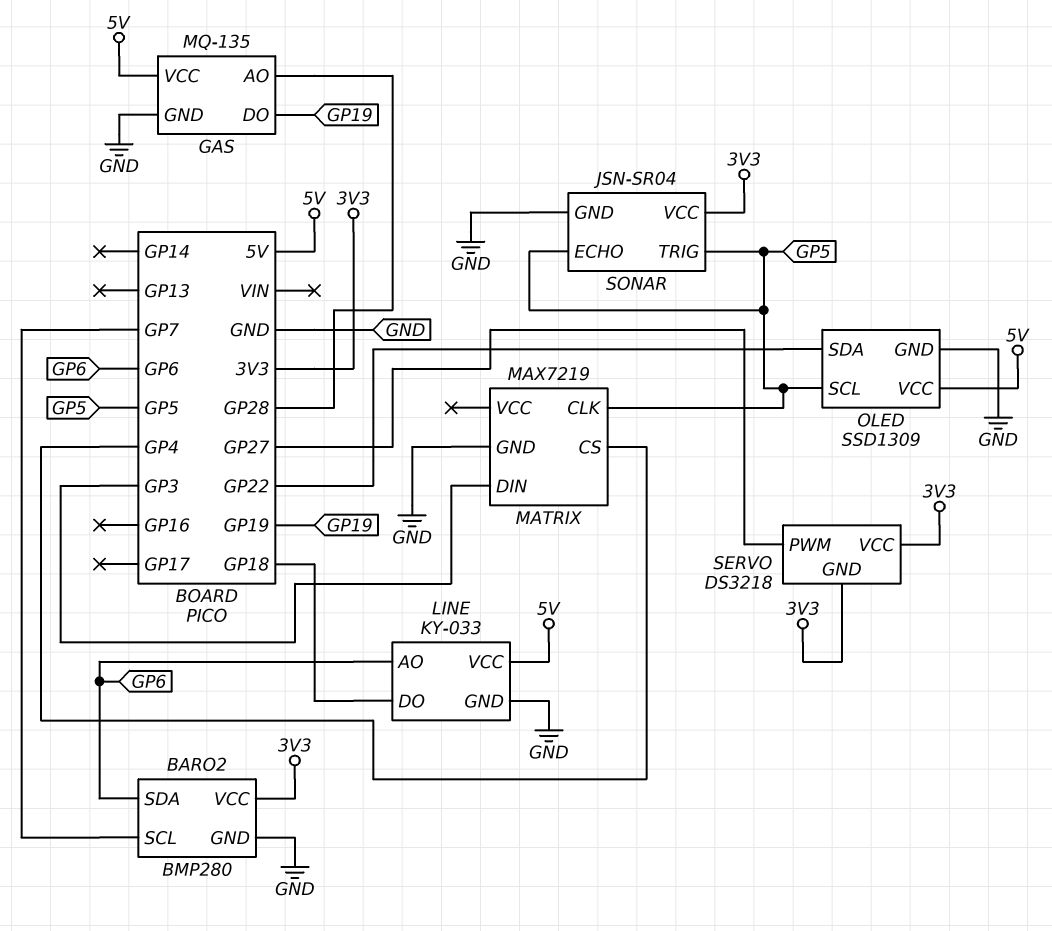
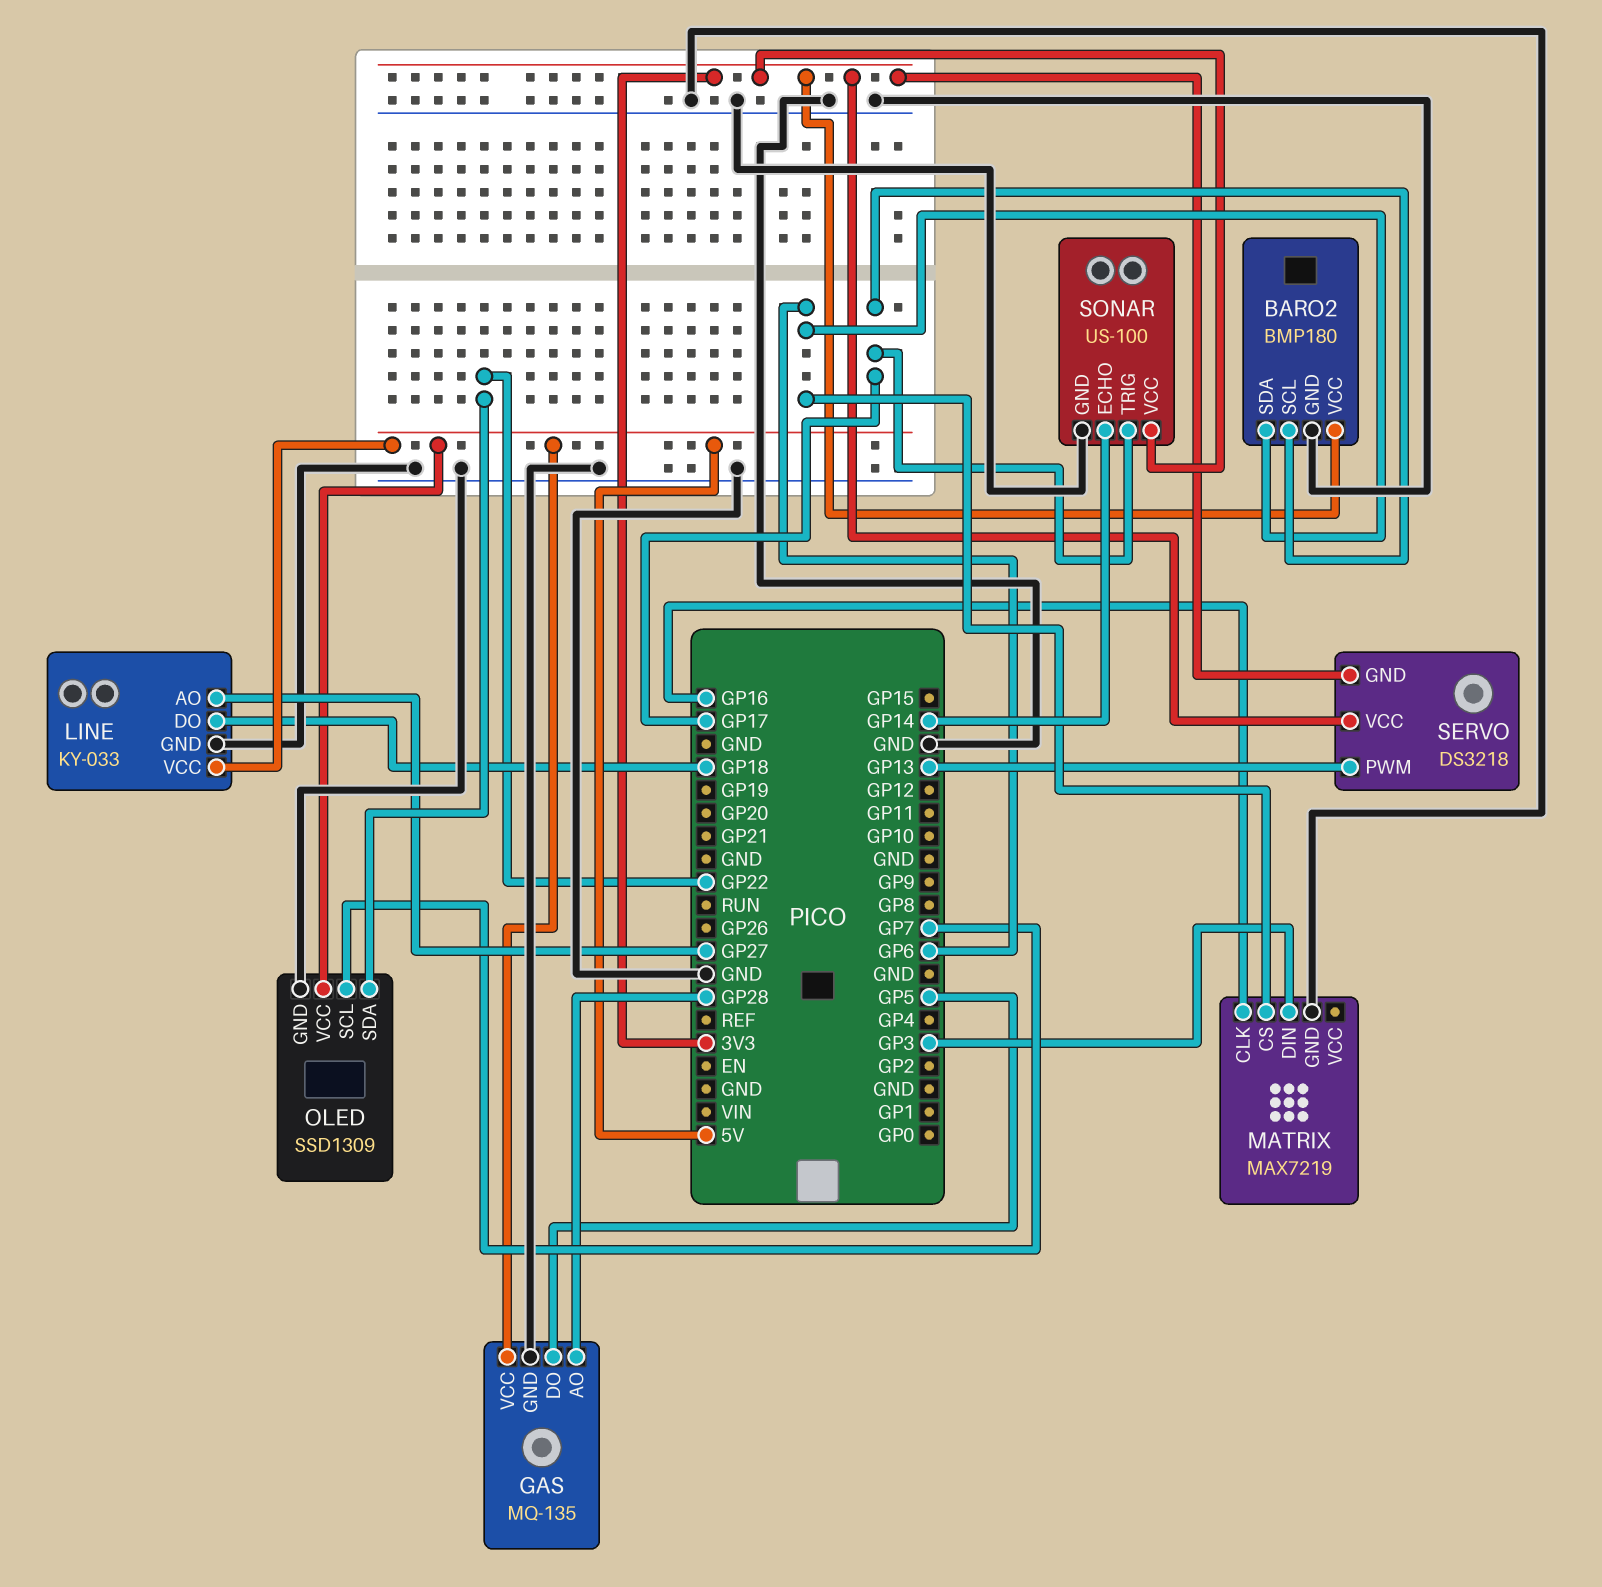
BARO2: BMP280 -> BMP180
BARO2 pin SCL: GP7 -> GP17
GAS pin DO: GP19 -> GP5
LINE pin AO: GP6 -> GP27
MATRIX pin CLK: GP5 -> GP16
MATRIX pin CS: GP4 -> GP6
OLED pin SCL: GP5 -> GP7
SERVO pin PWM: GP27 -> GP13
SONAR: JSN-SR04 -> US-100
SONAR pin ECHO: GP5 -> GP14
SONAR pin TRIG: GP5 -> GP17

